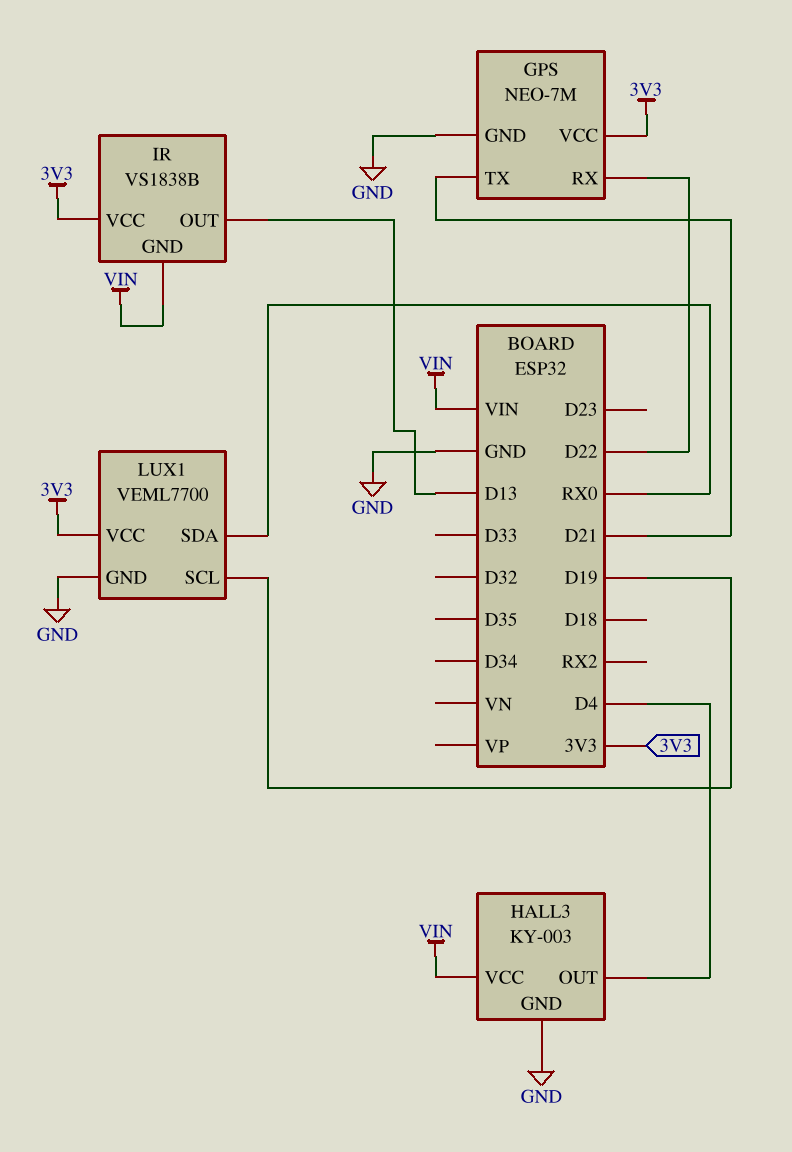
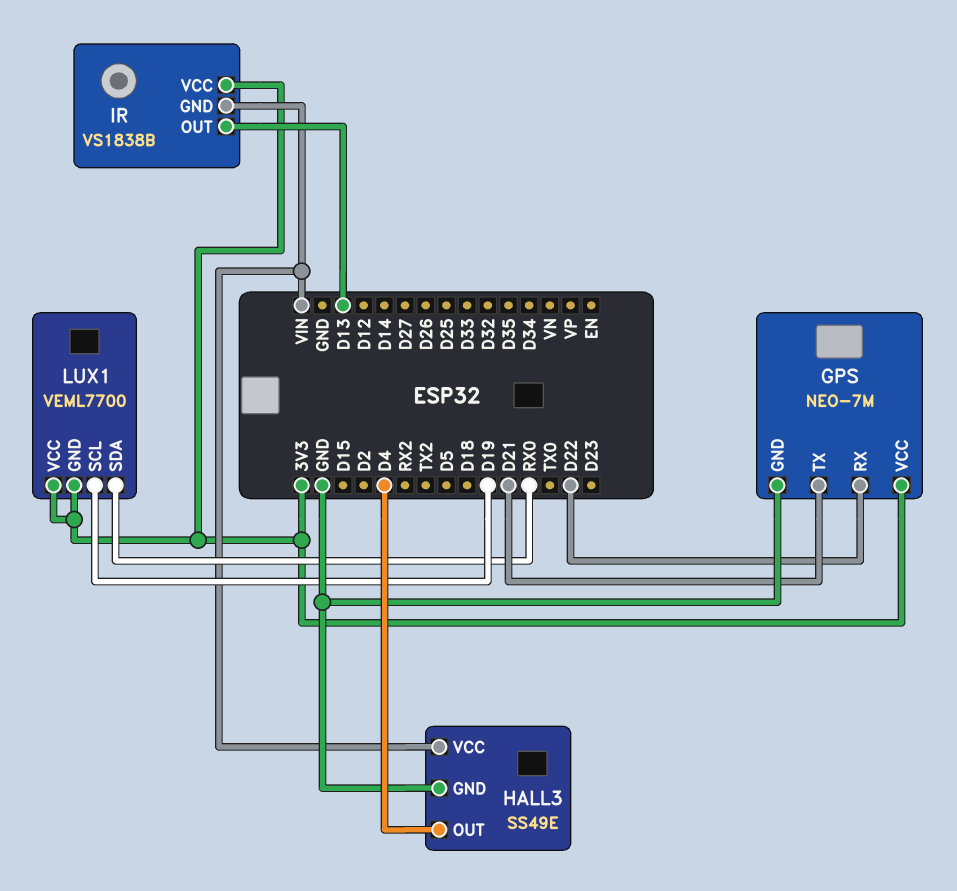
HALL3: KY-003 -> SS49E
LUX1 pin GND: GND -> 3V3

